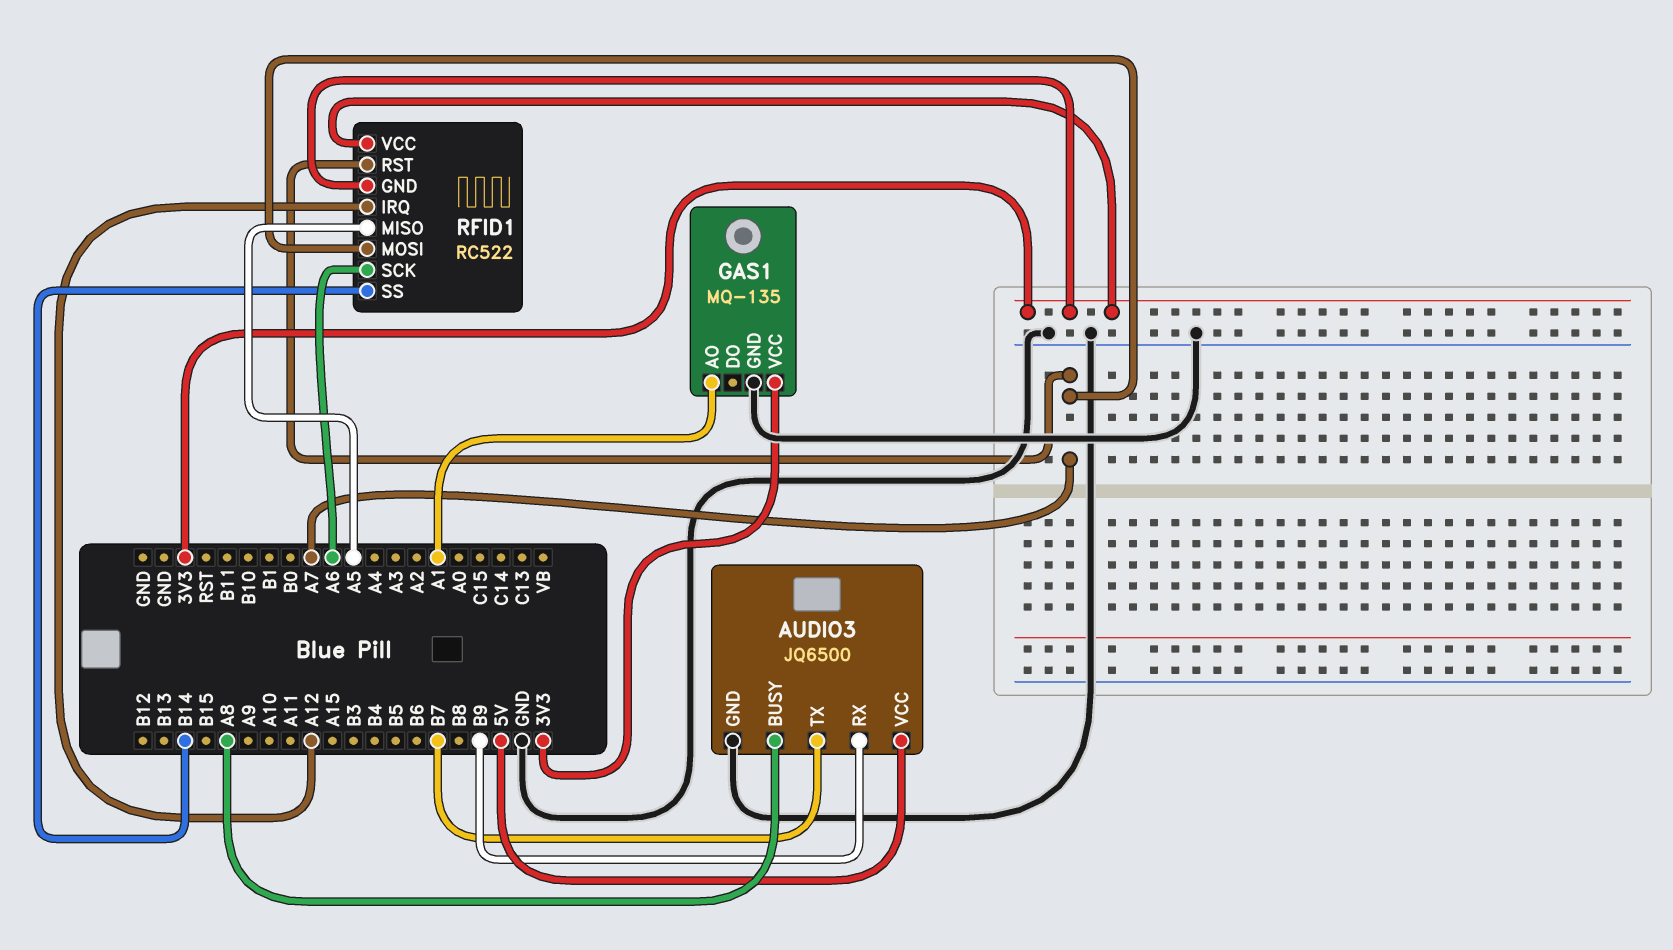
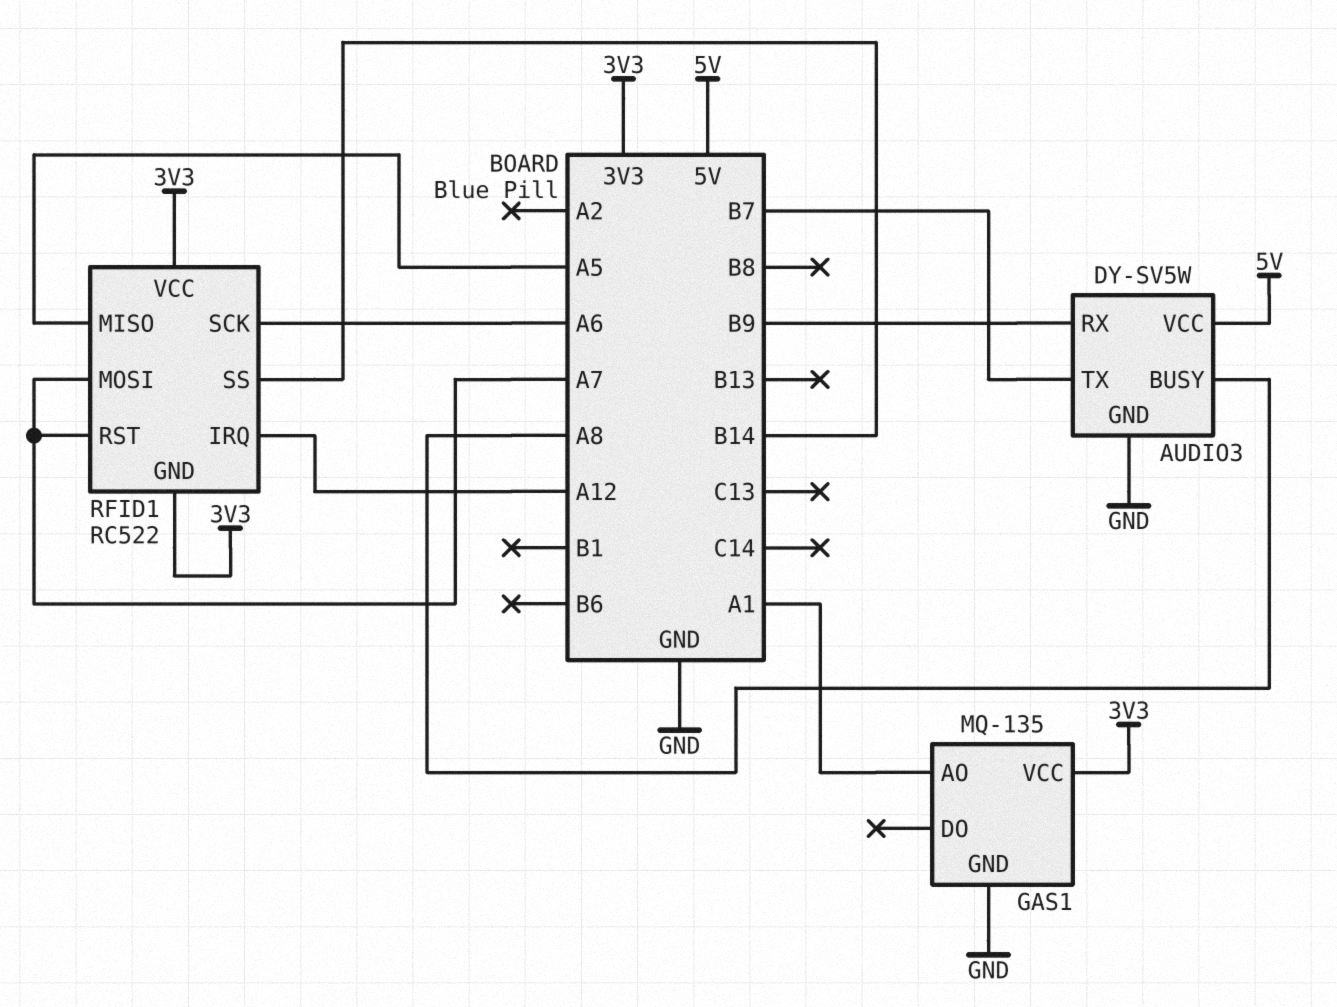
AUDIO3: JQ6500 -> DY-SV5W

